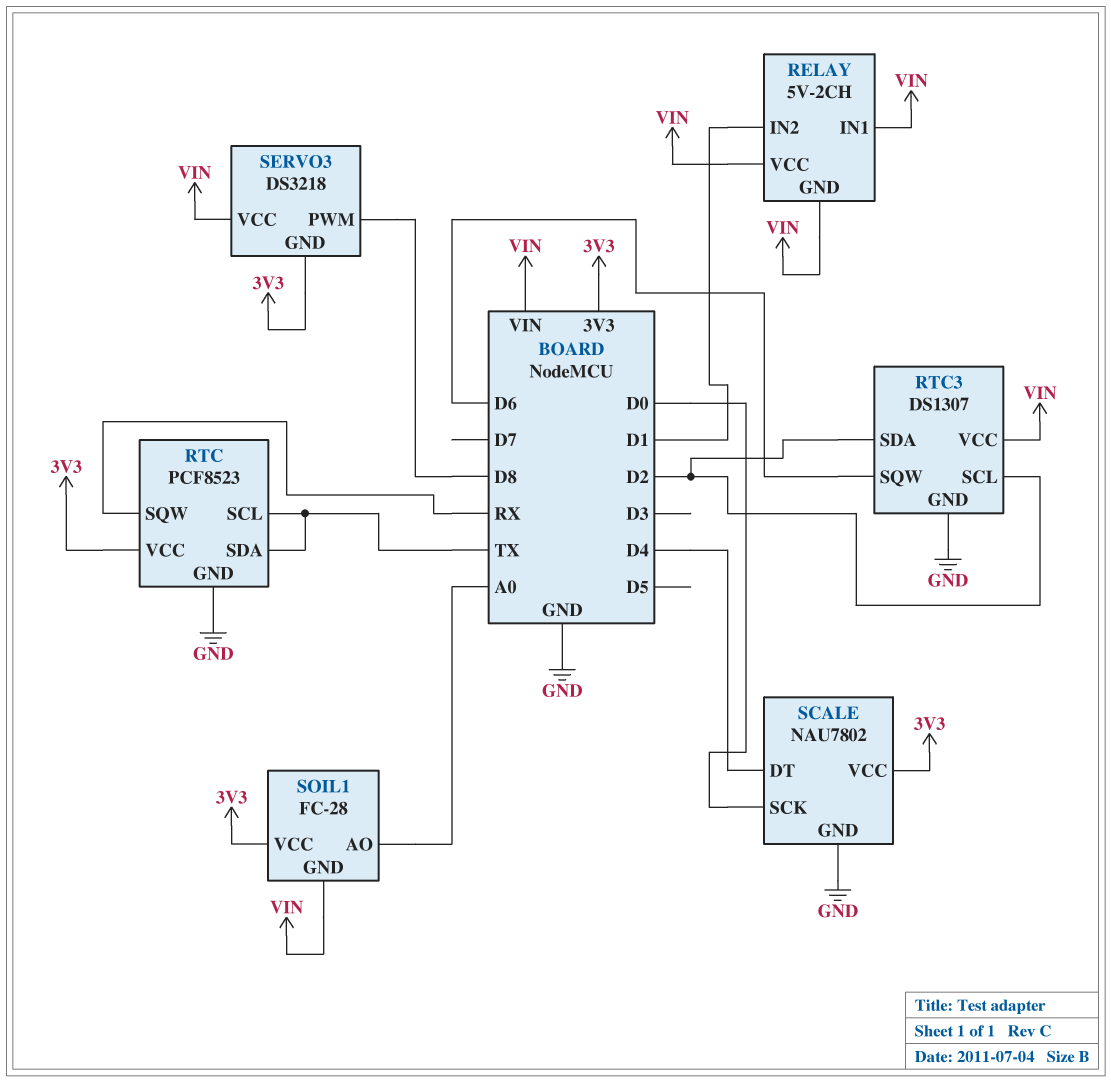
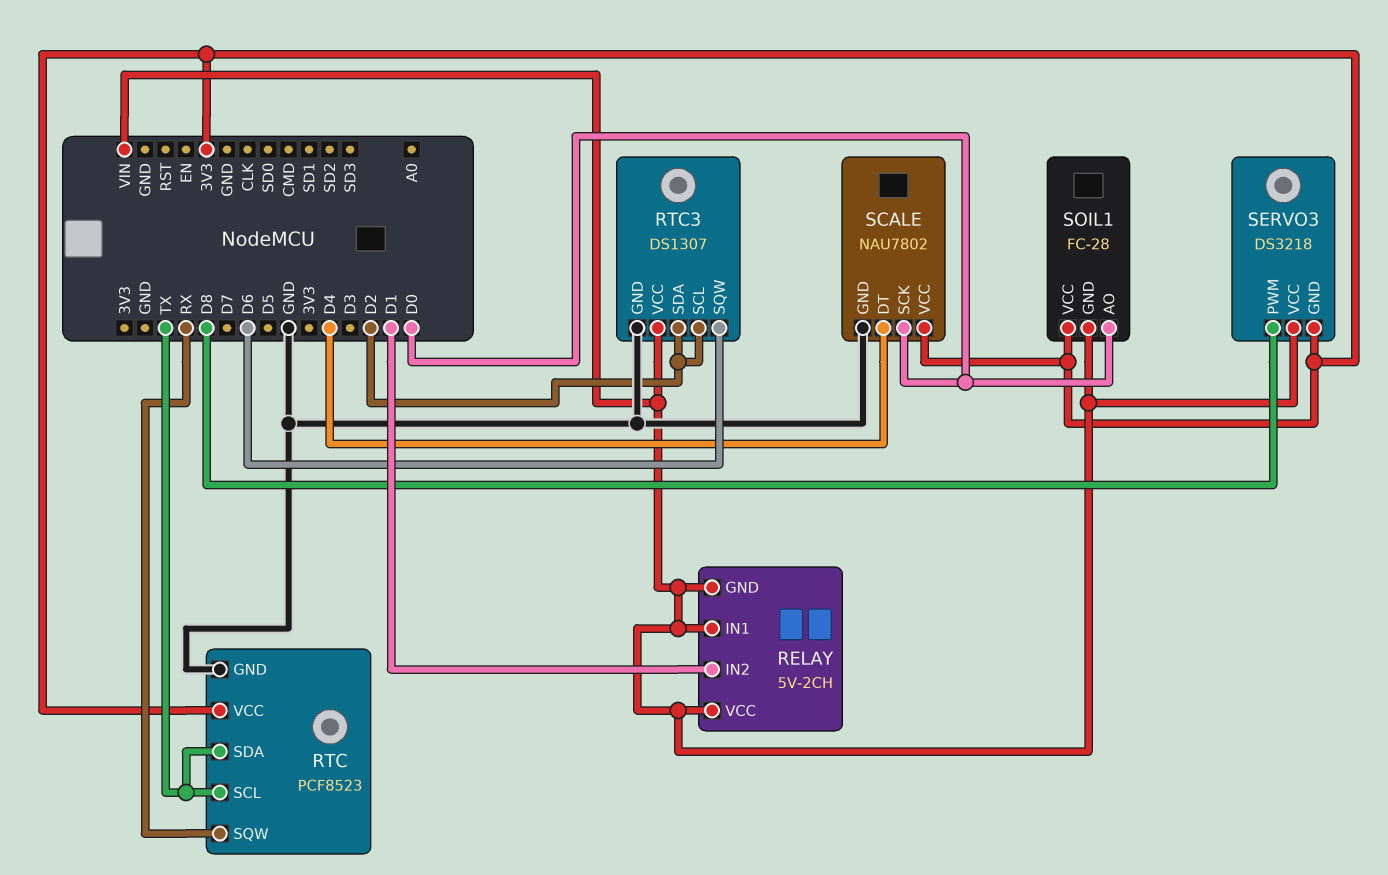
SOIL1 pin AO: A0 -> D0

